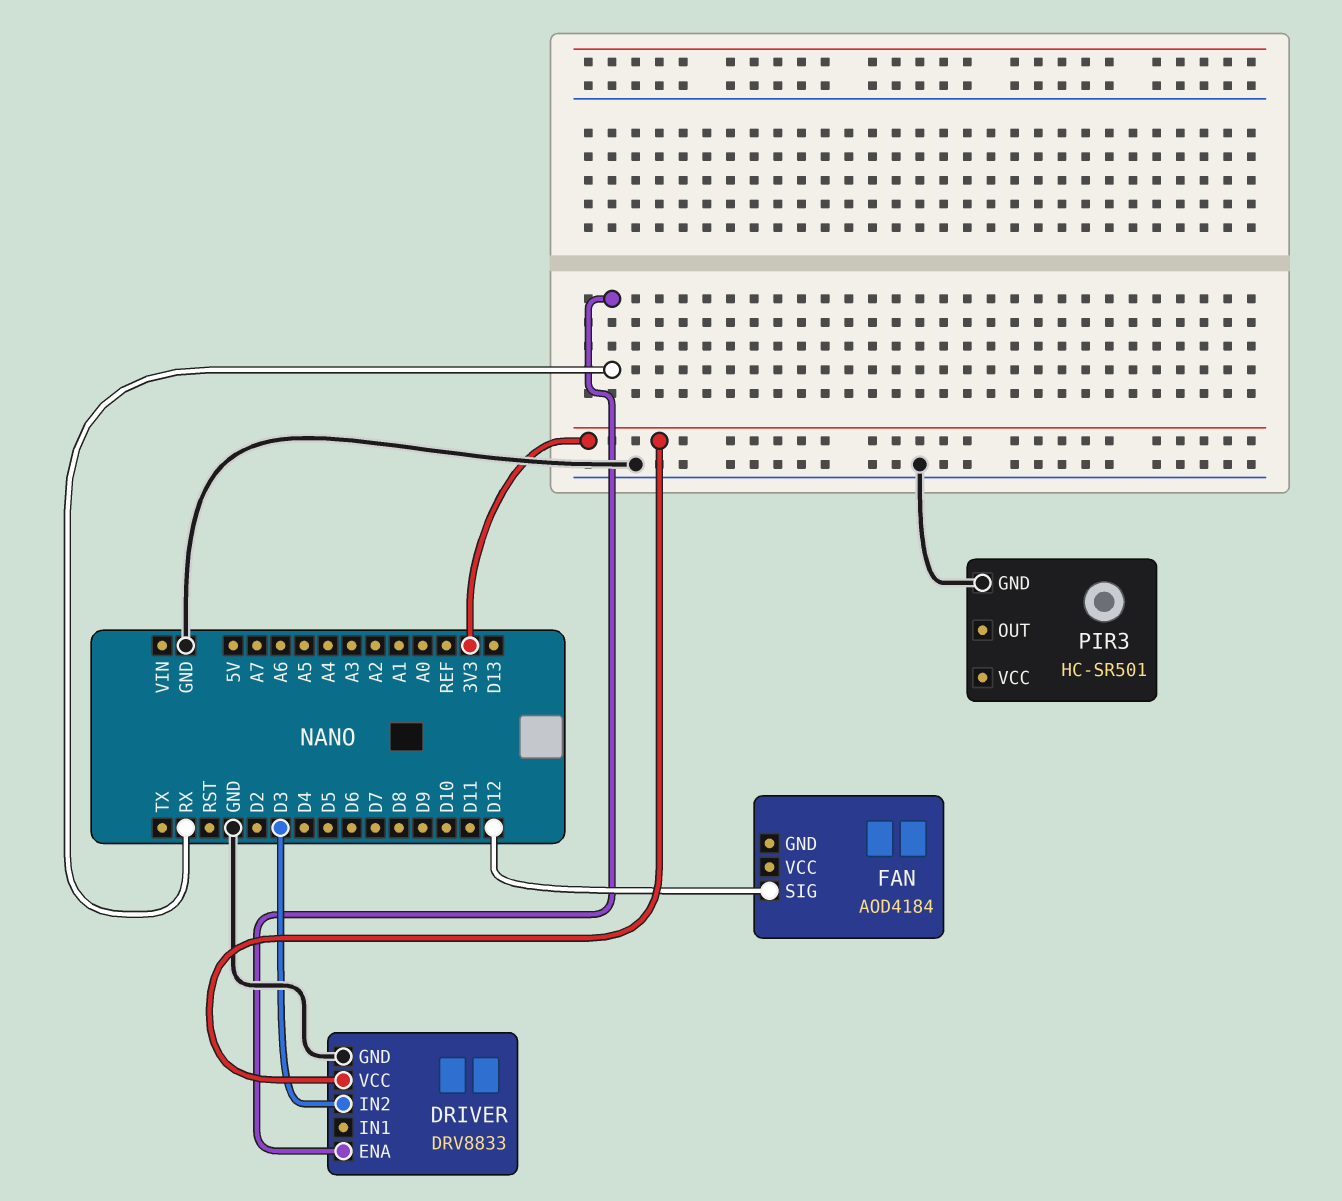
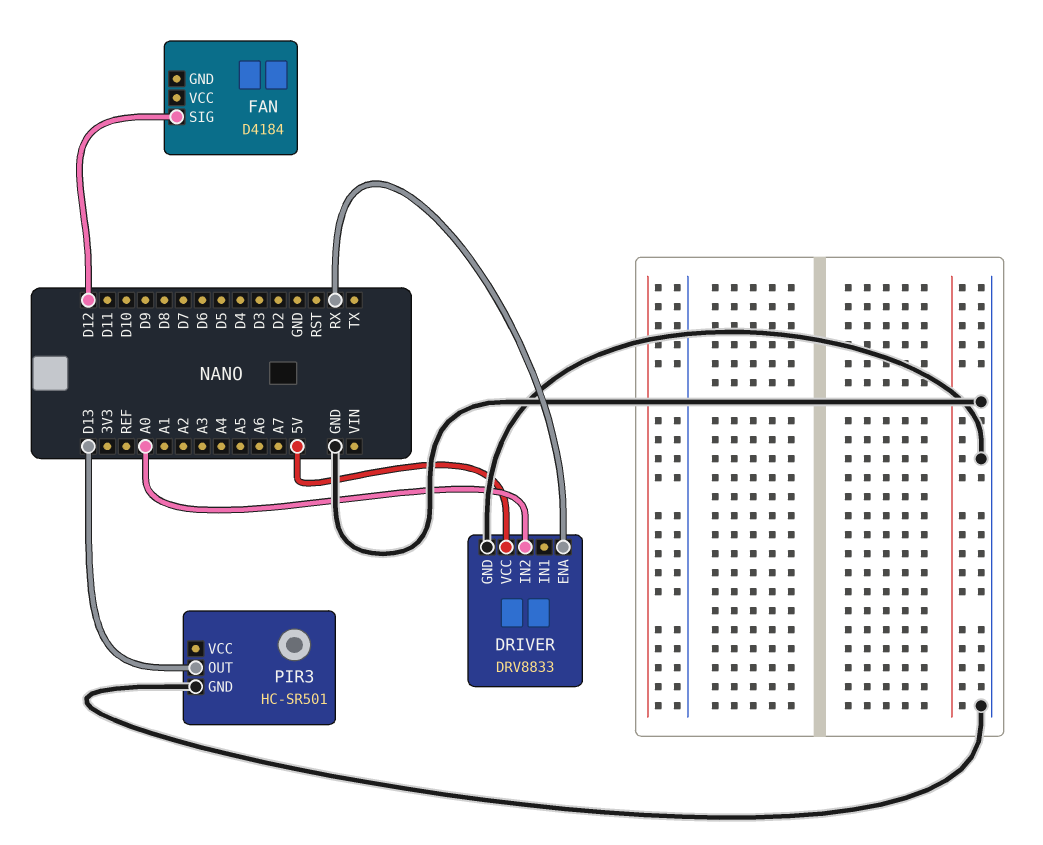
DRIVER pin IN2: D3 -> A0
DRIVER pin VCC: 3V3 -> 5V
FAN: AOD4184 -> D4184
PIR3 pin OUT: none -> D13

